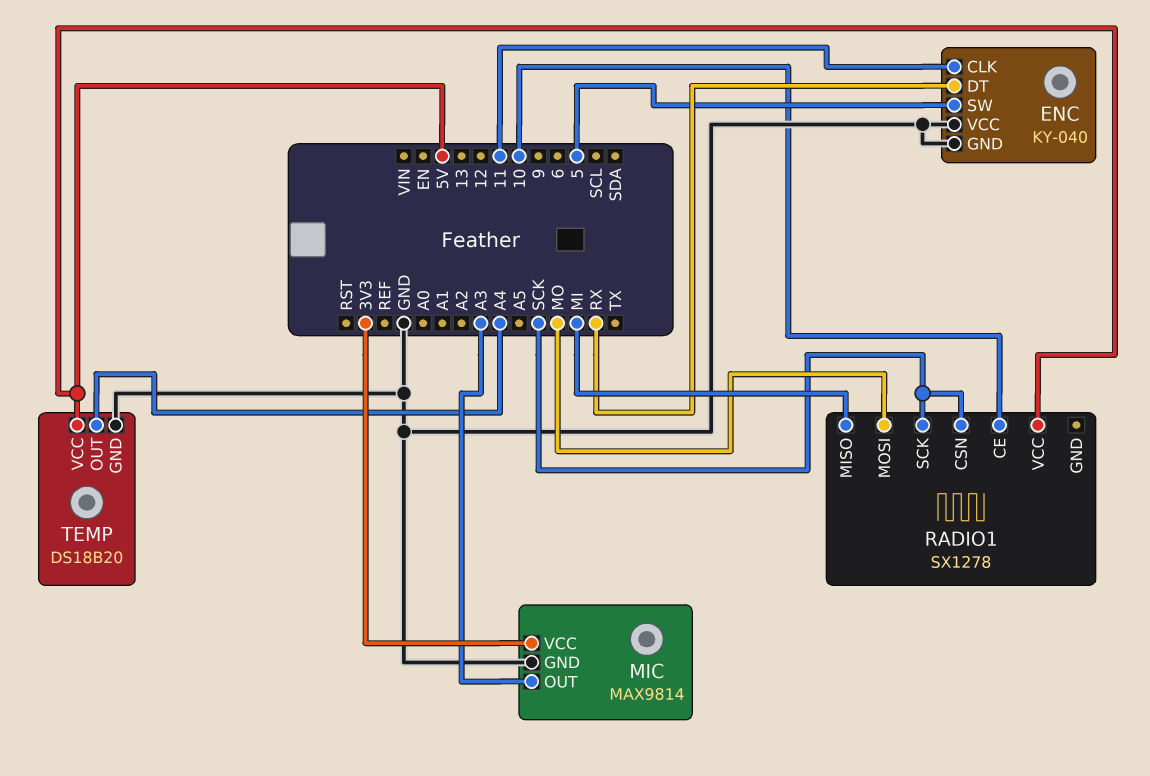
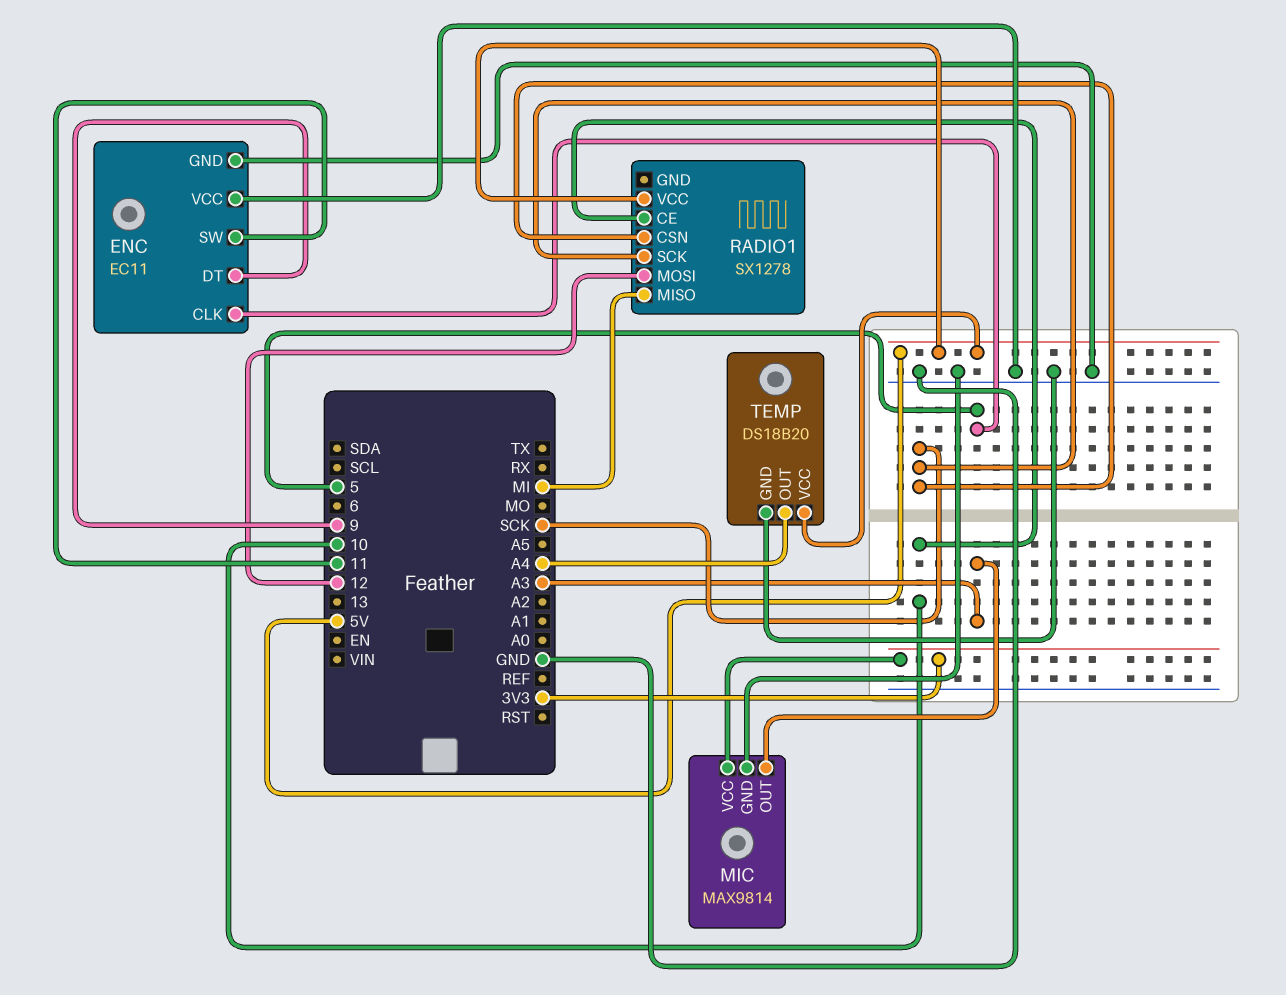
ENC: KY-040 -> EC11
ENC pin CLK: 11 -> 5
ENC pin DT: RX -> 9
ENC pin SW: 5 -> 11
RADIO1 pin MOSI: MO -> 12

